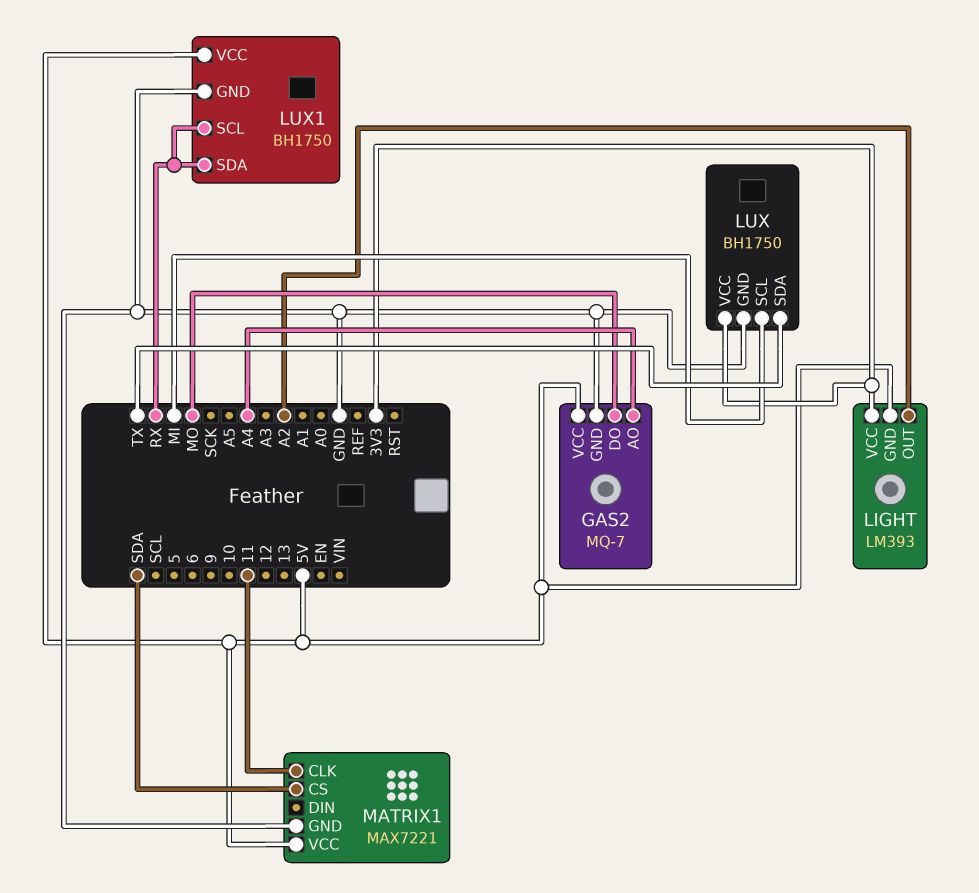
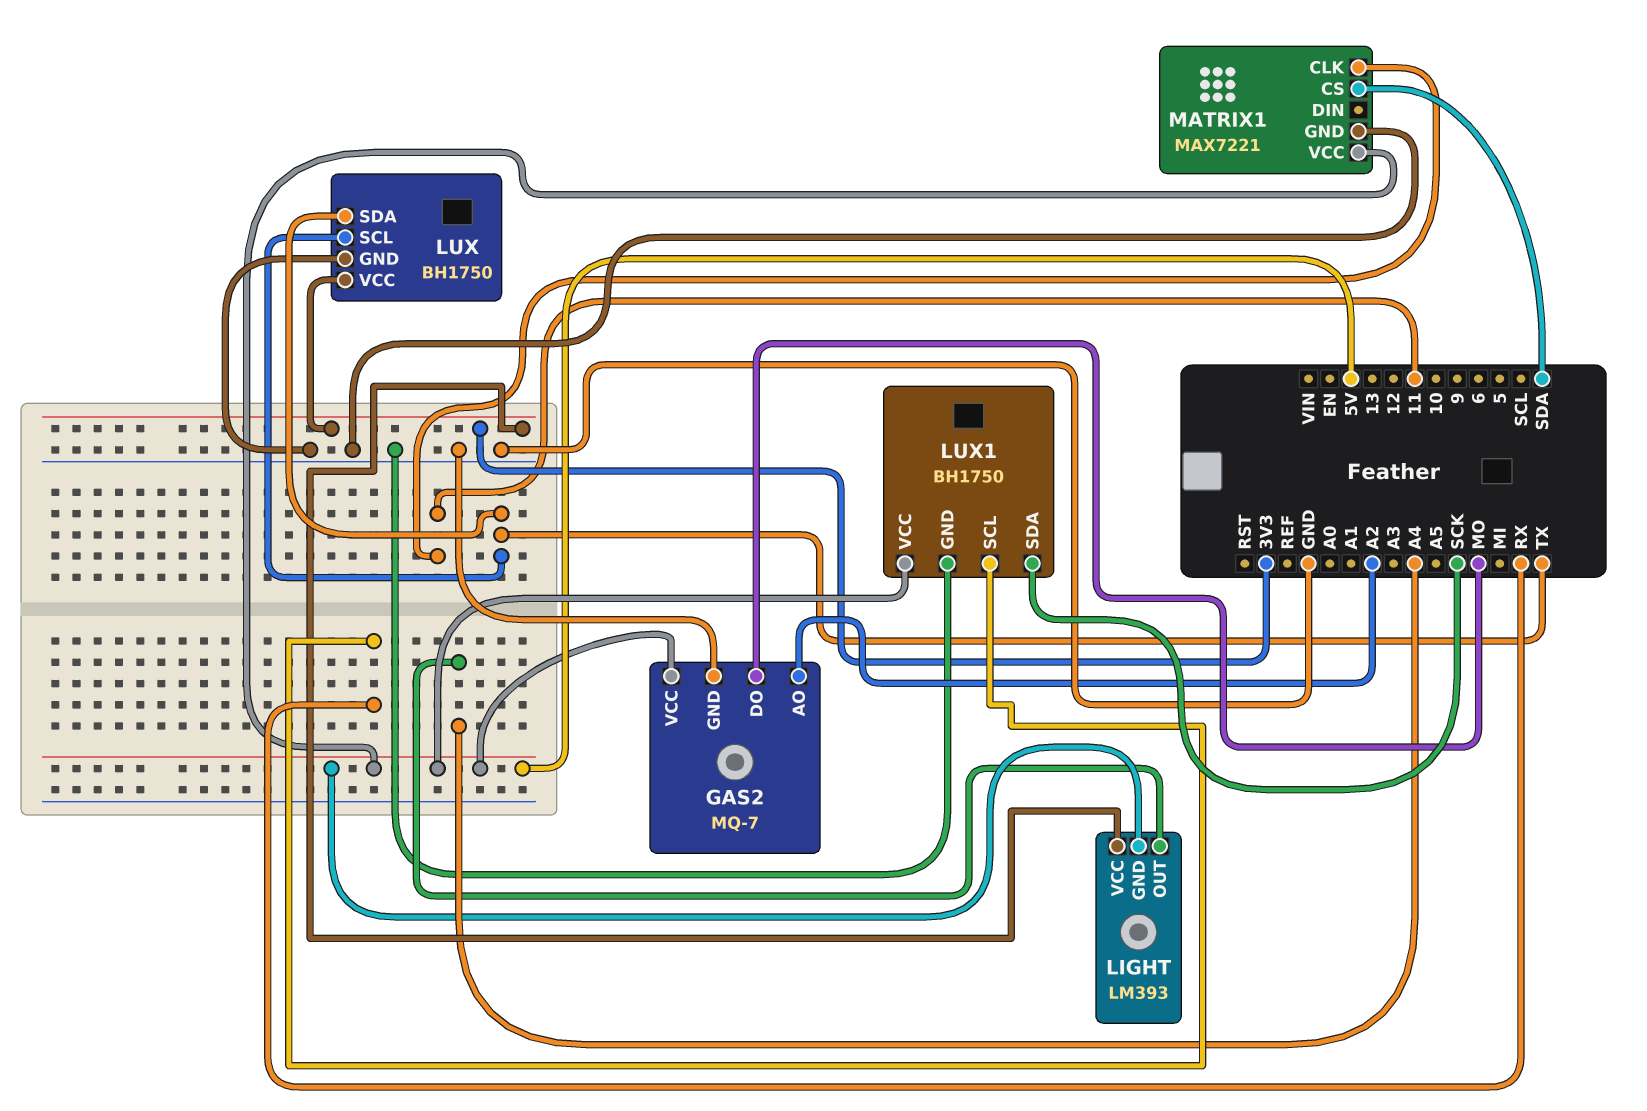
GAS2 pin AO: A4 -> A2
LIGHT pin OUT: A2 -> A4
LUX pin SCL: MI -> TX
LUX1 pin SDA: RX -> SCK

